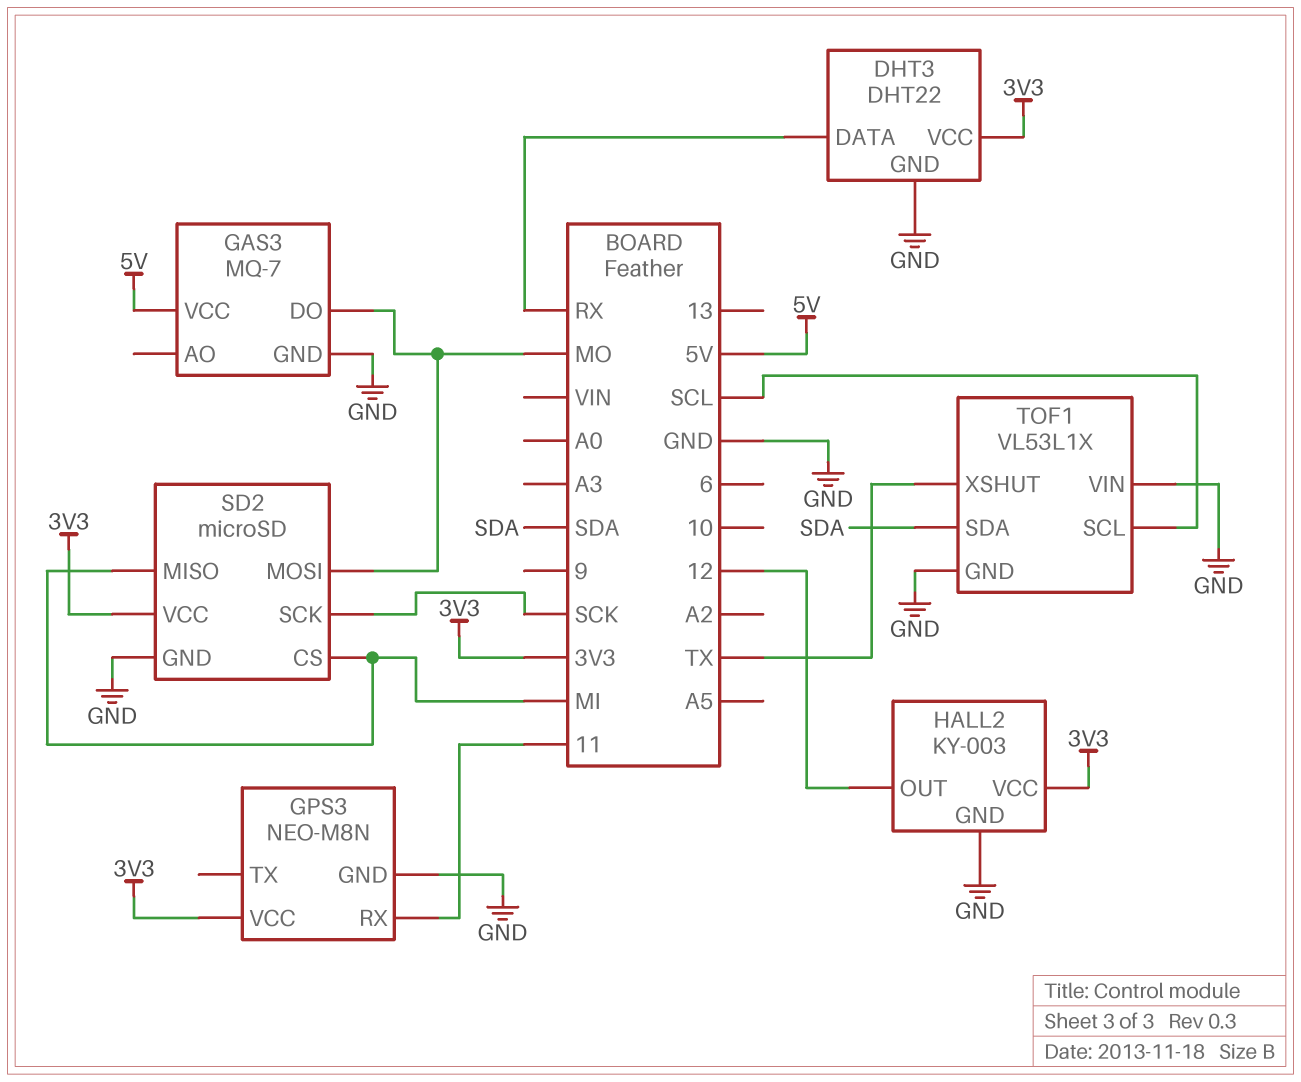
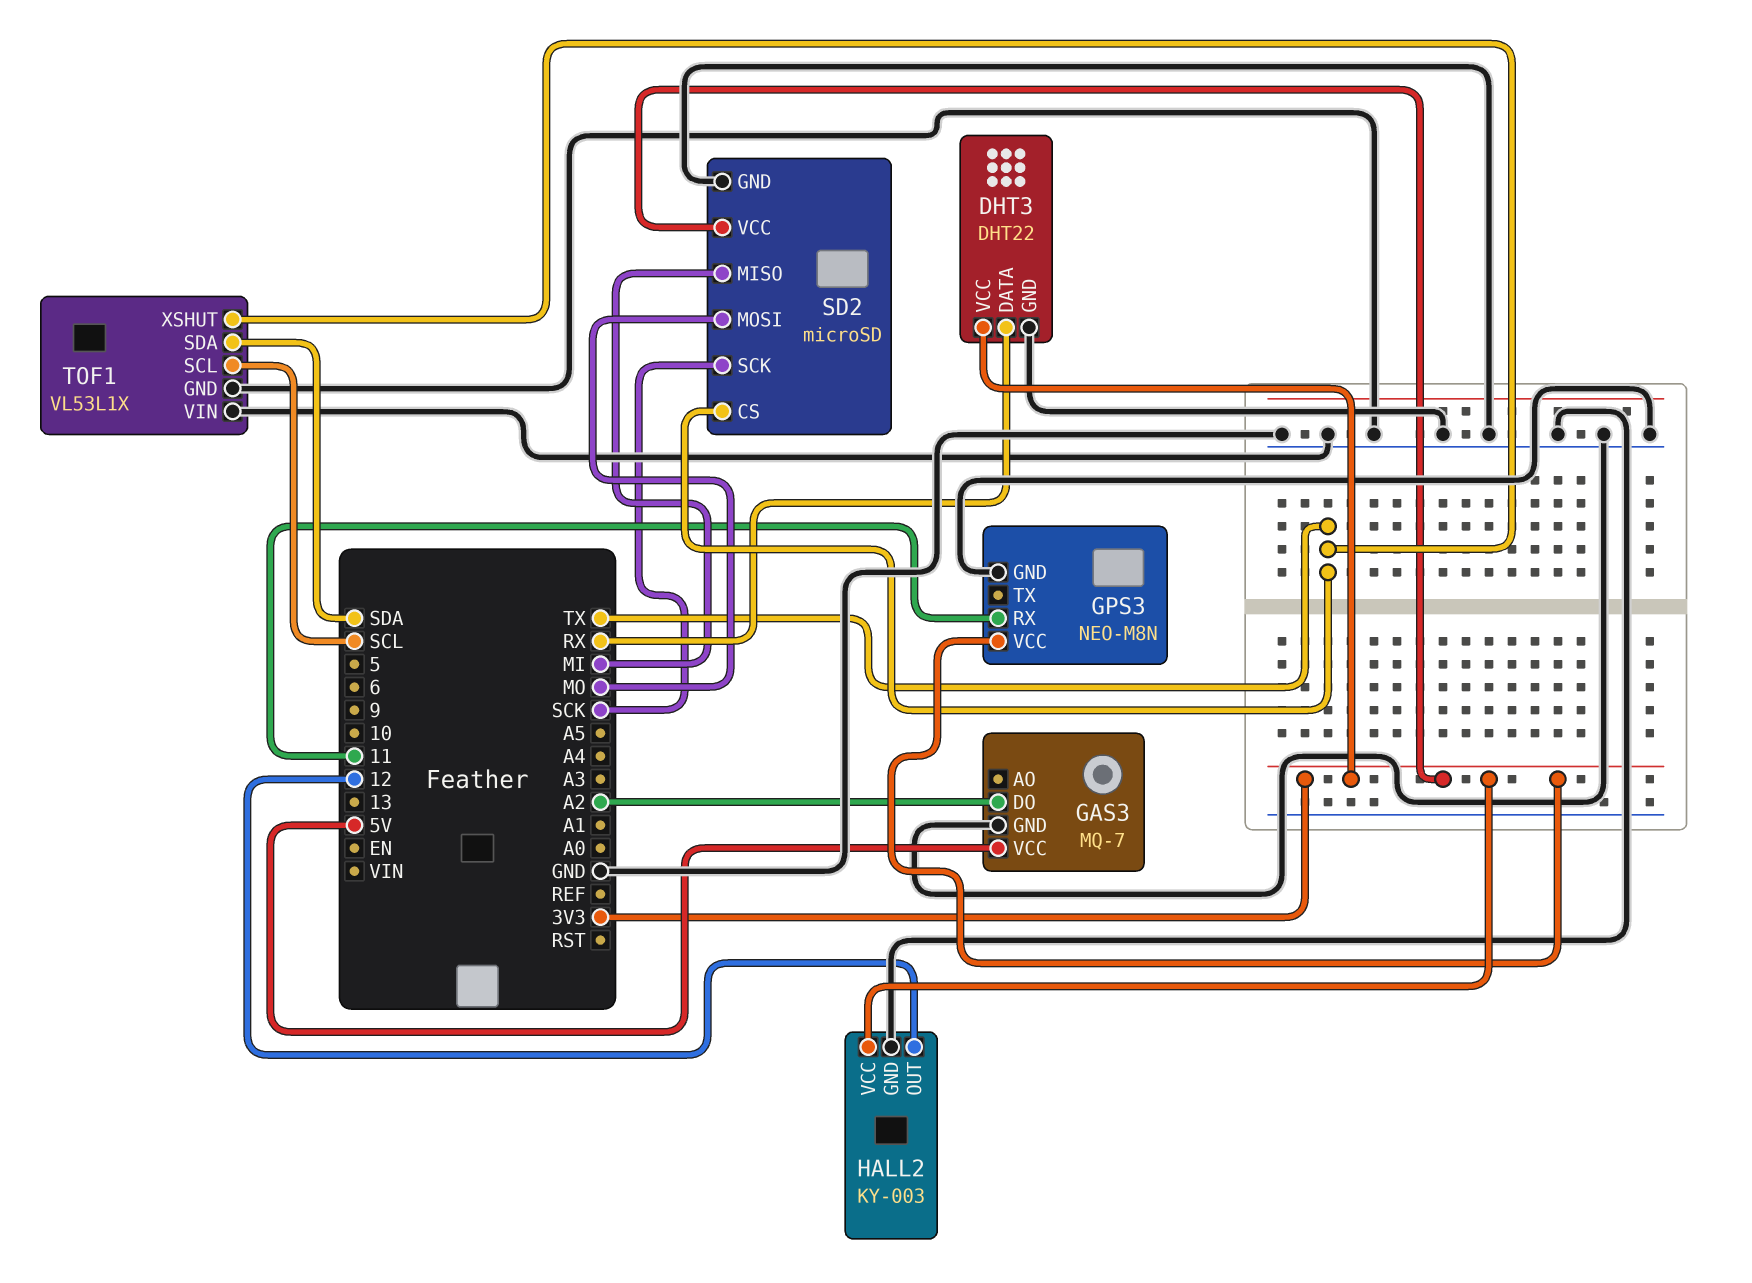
GAS3 pin DO: MO -> A2
SD2 pin CS: MI -> TX

